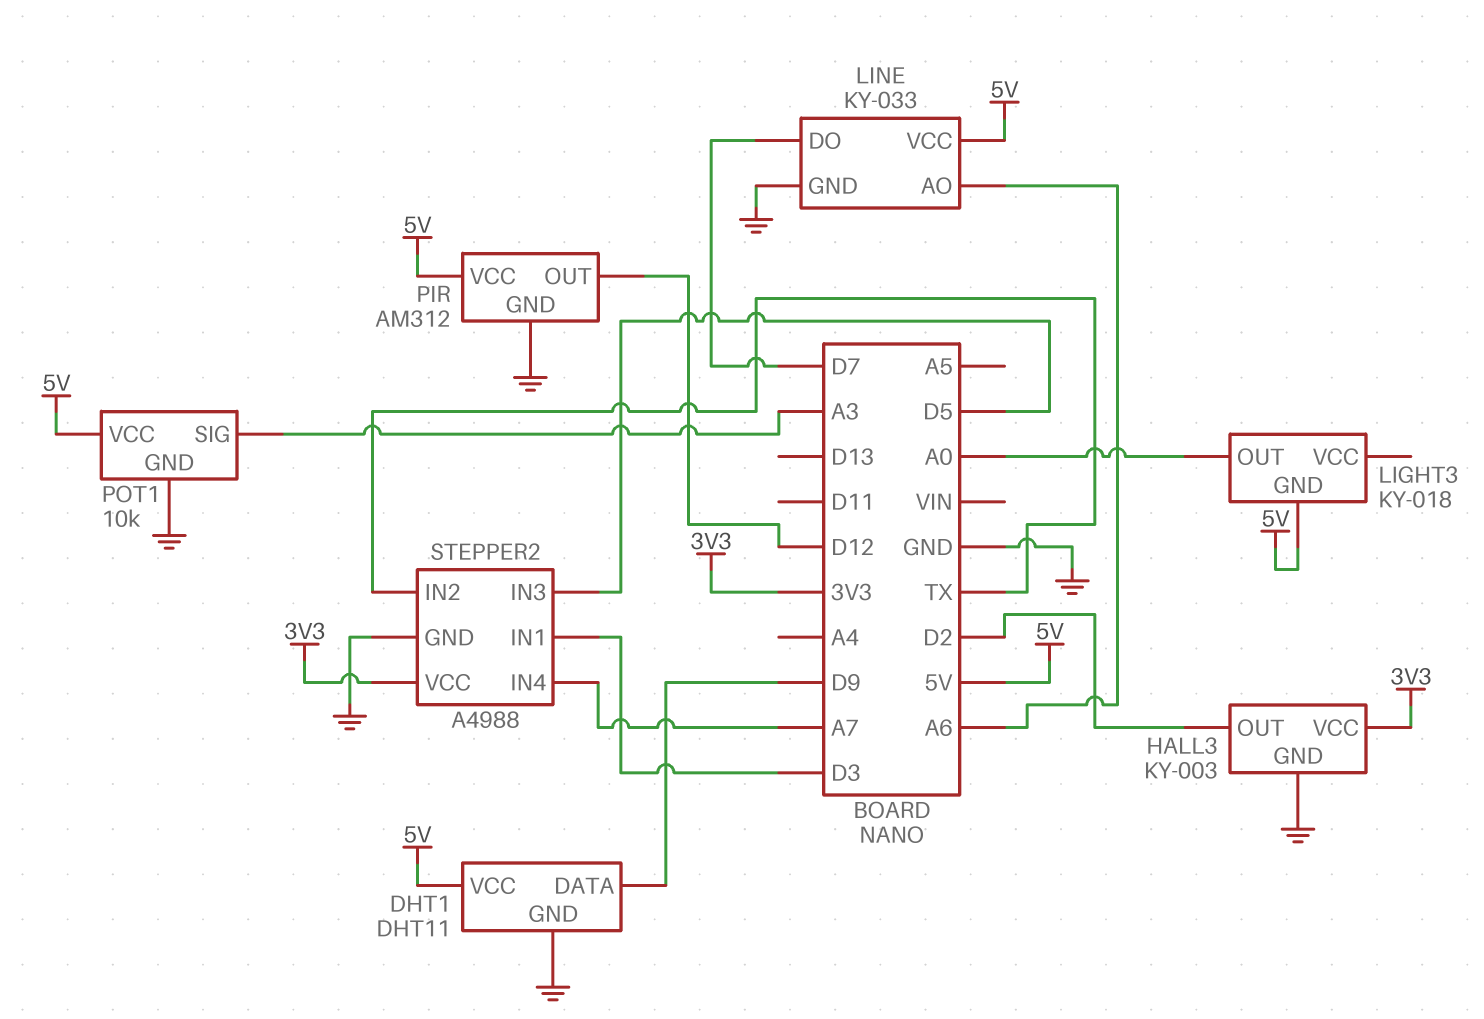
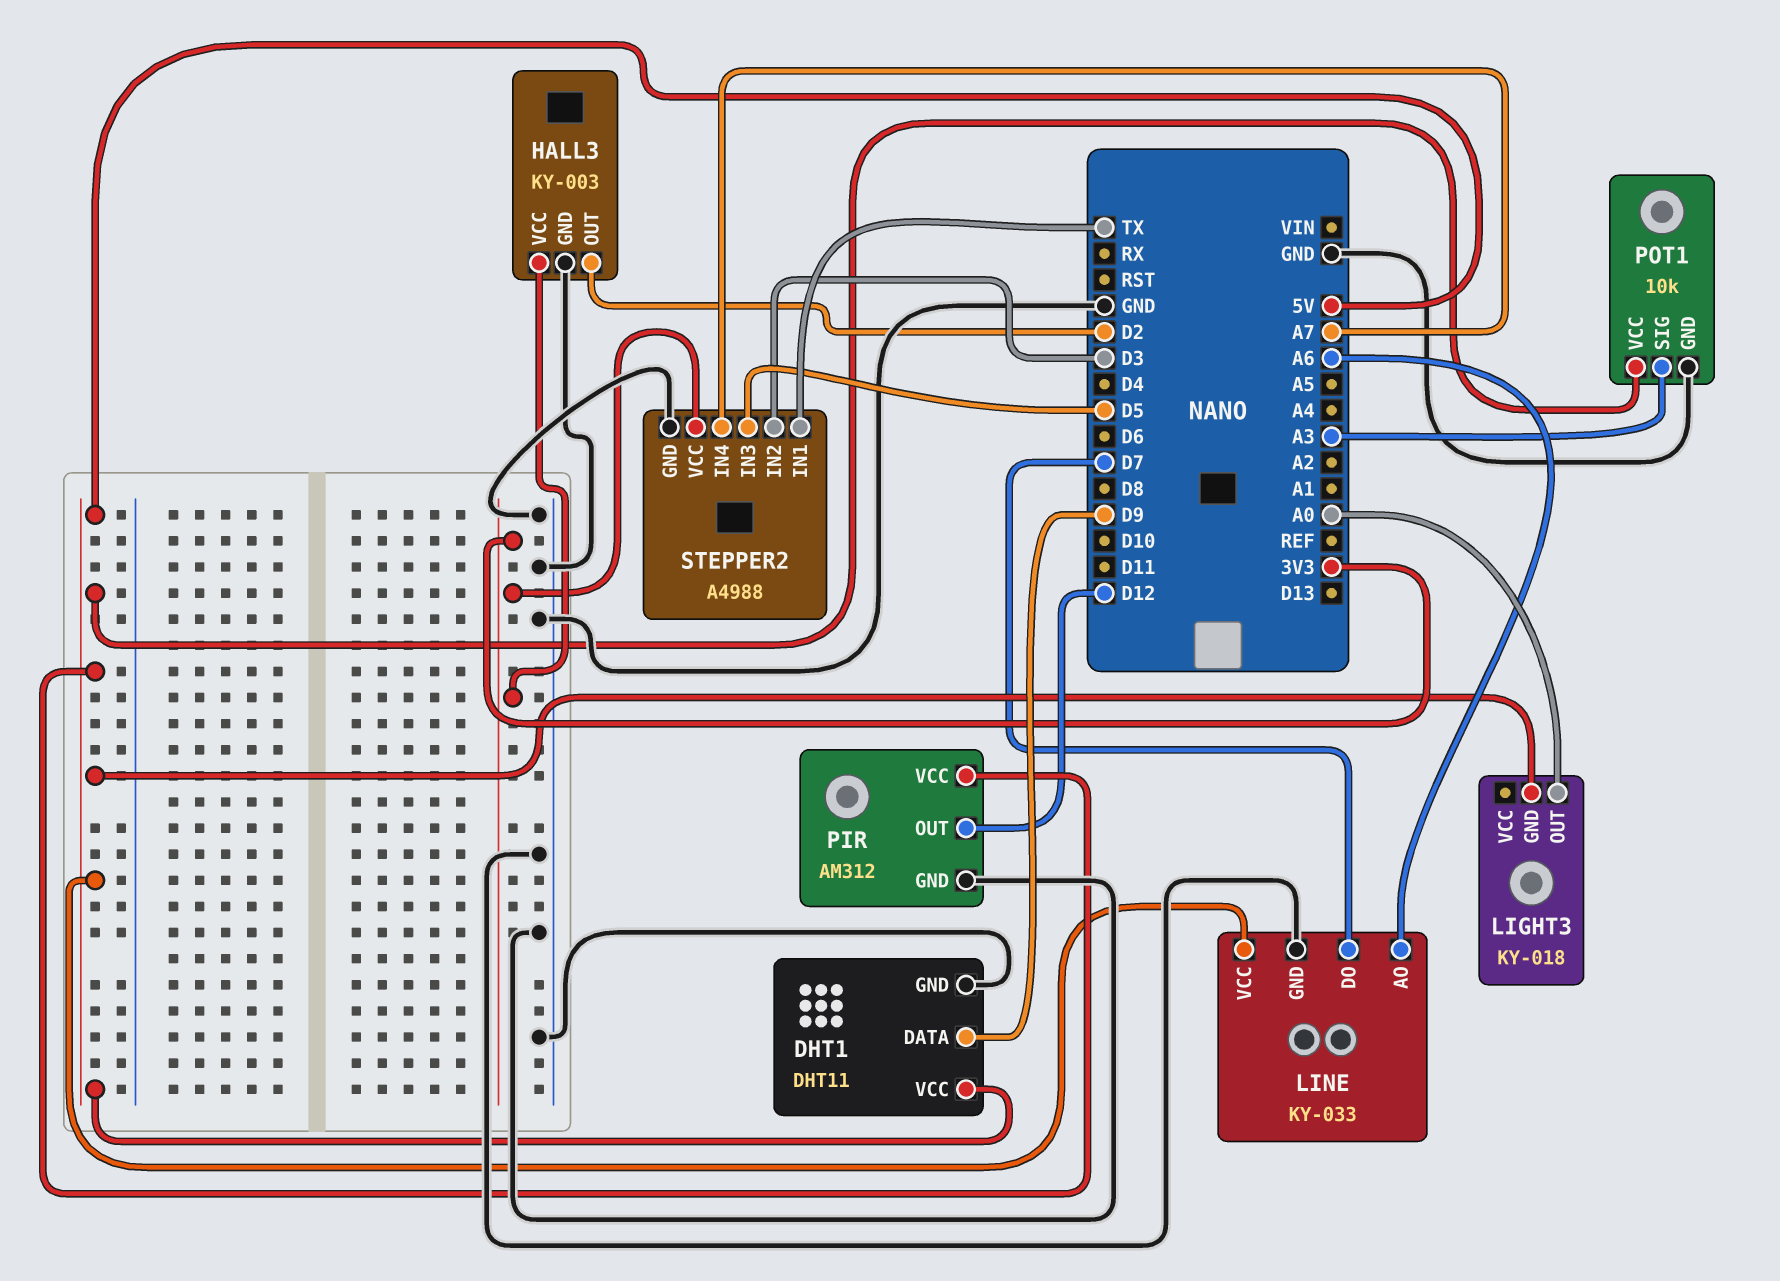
STEPPER2 pin IN1: D3 -> TX
STEPPER2 pin IN2: TX -> D3

